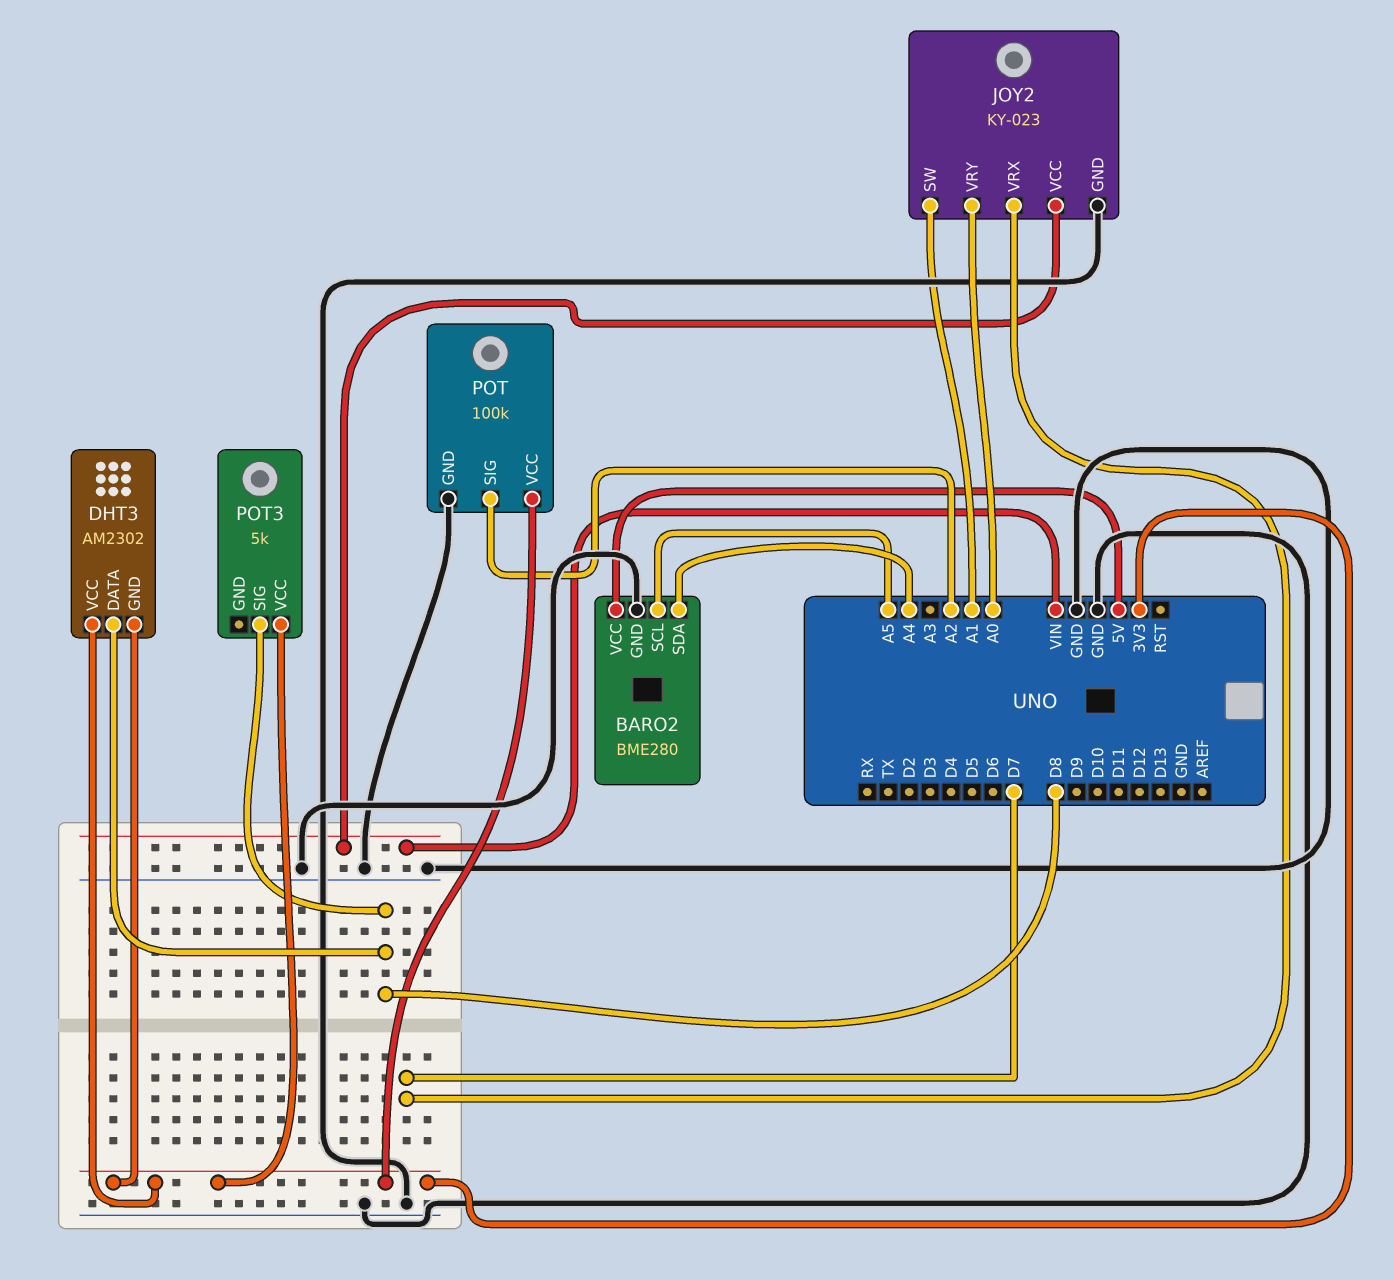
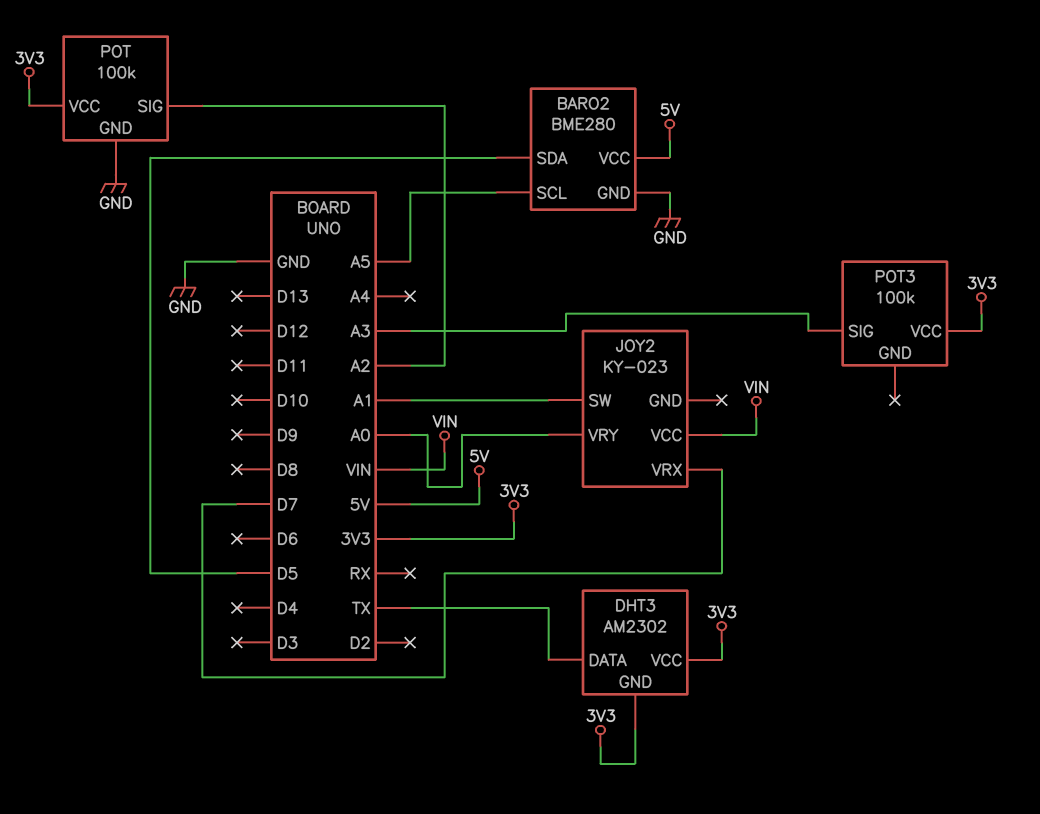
BARO2 pin SDA: A4 -> D5
DHT3 pin DATA: D8 -> TX
JOY2 pin GND: GND -> none
POT3: 5k -> 100k
POT3 pin SIG: D8 -> A3

